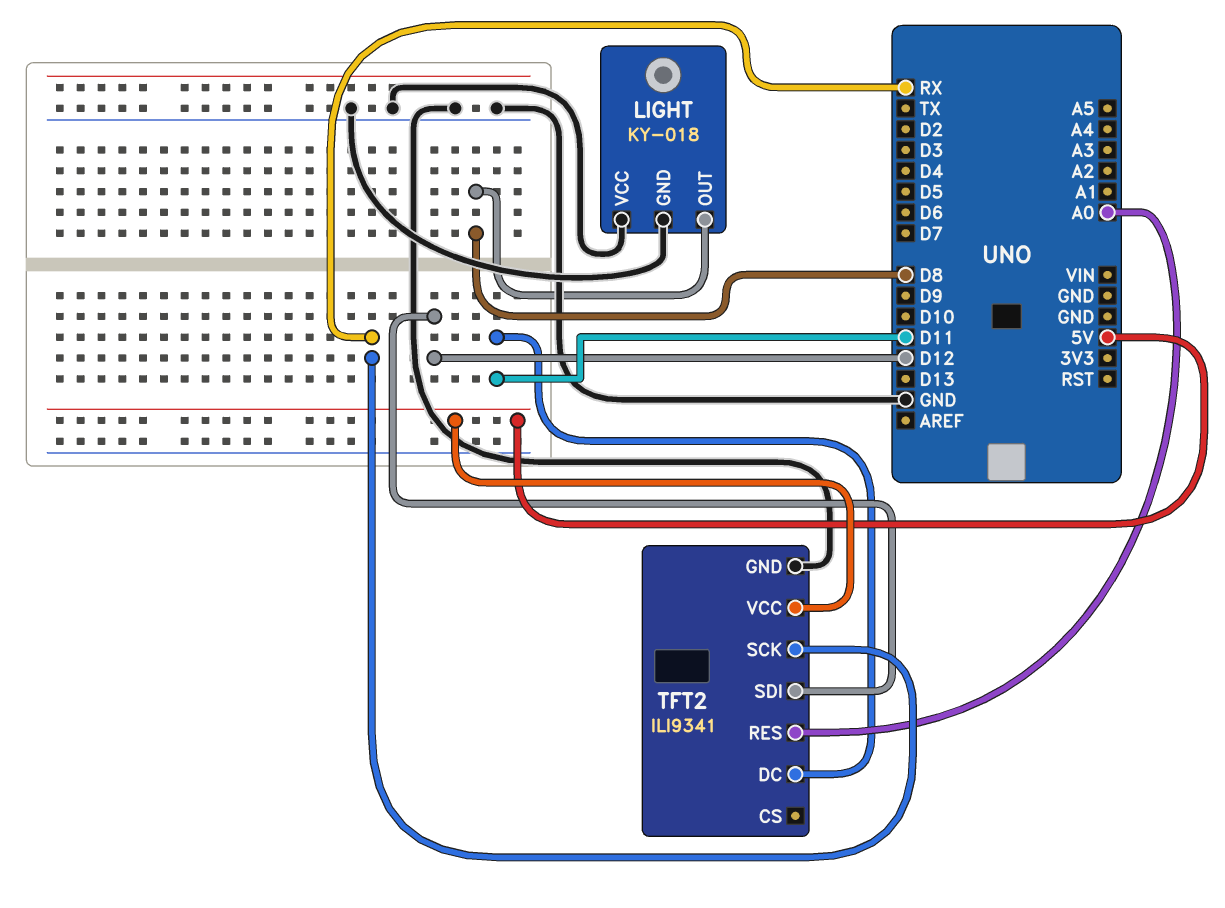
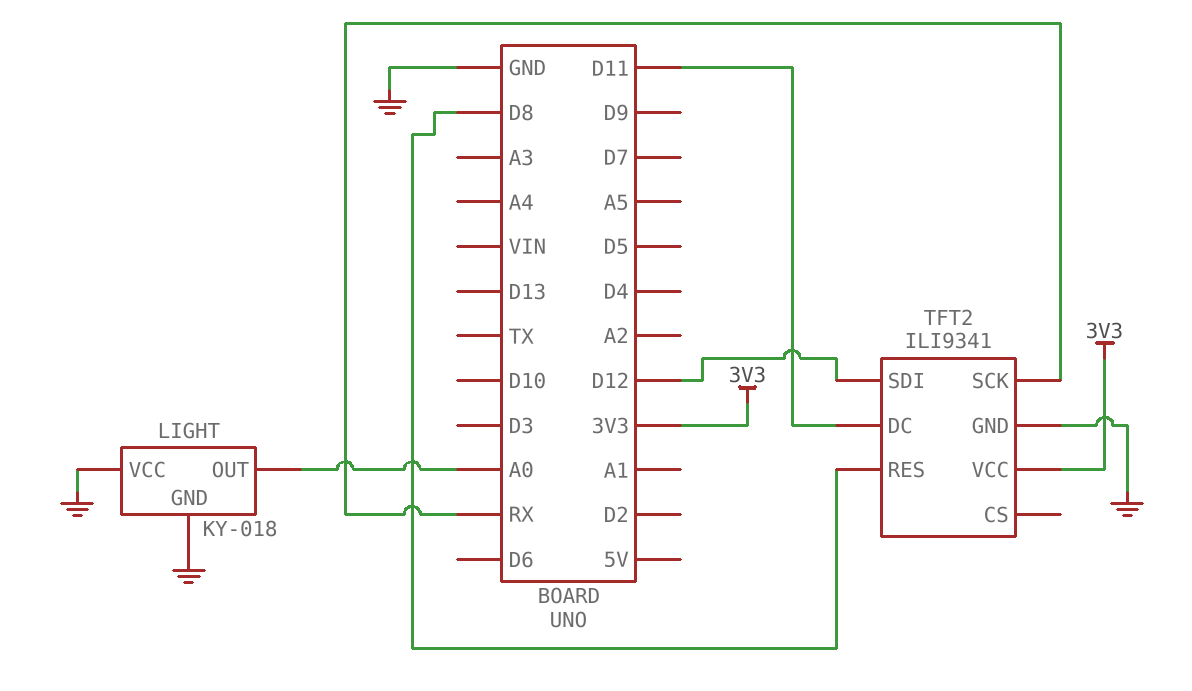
LIGHT pin OUT: D8 -> A0
TFT2 pin RES: A0 -> D8
TFT2 pin VCC: 5V -> 3V3

